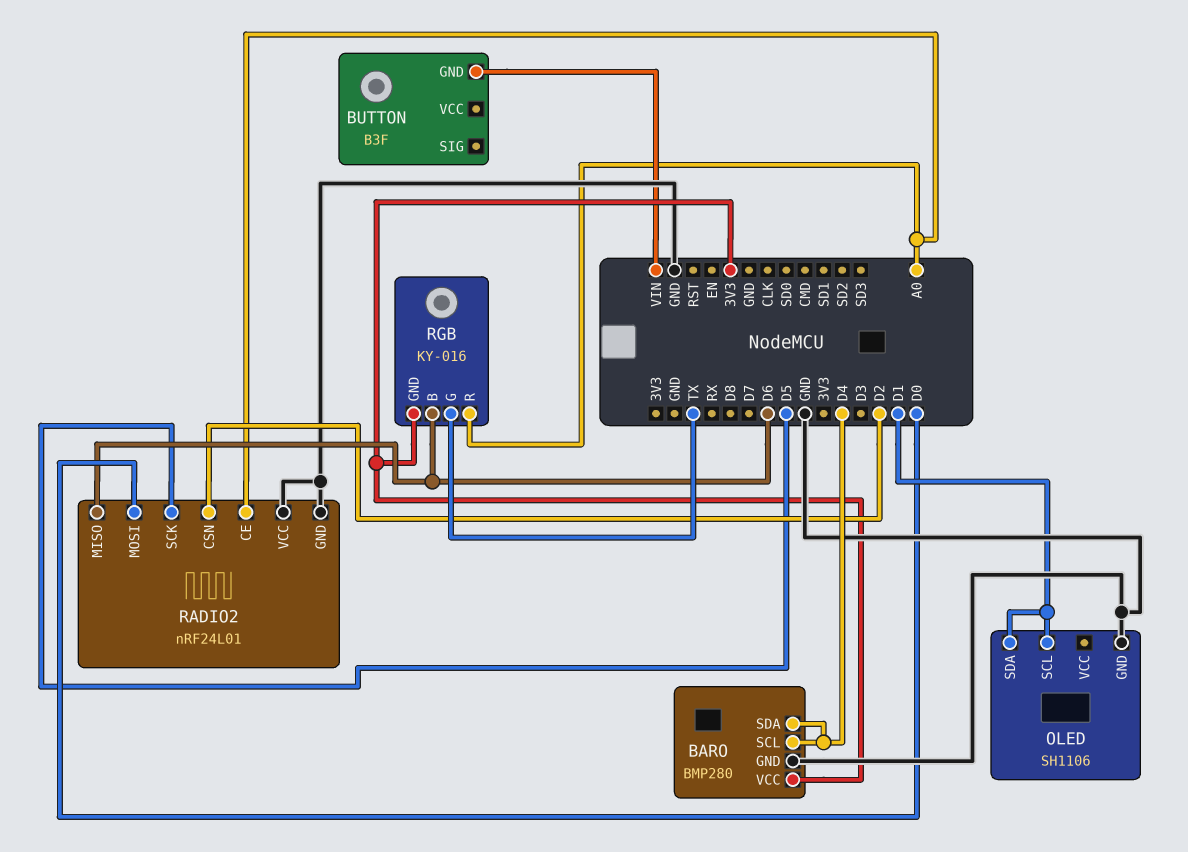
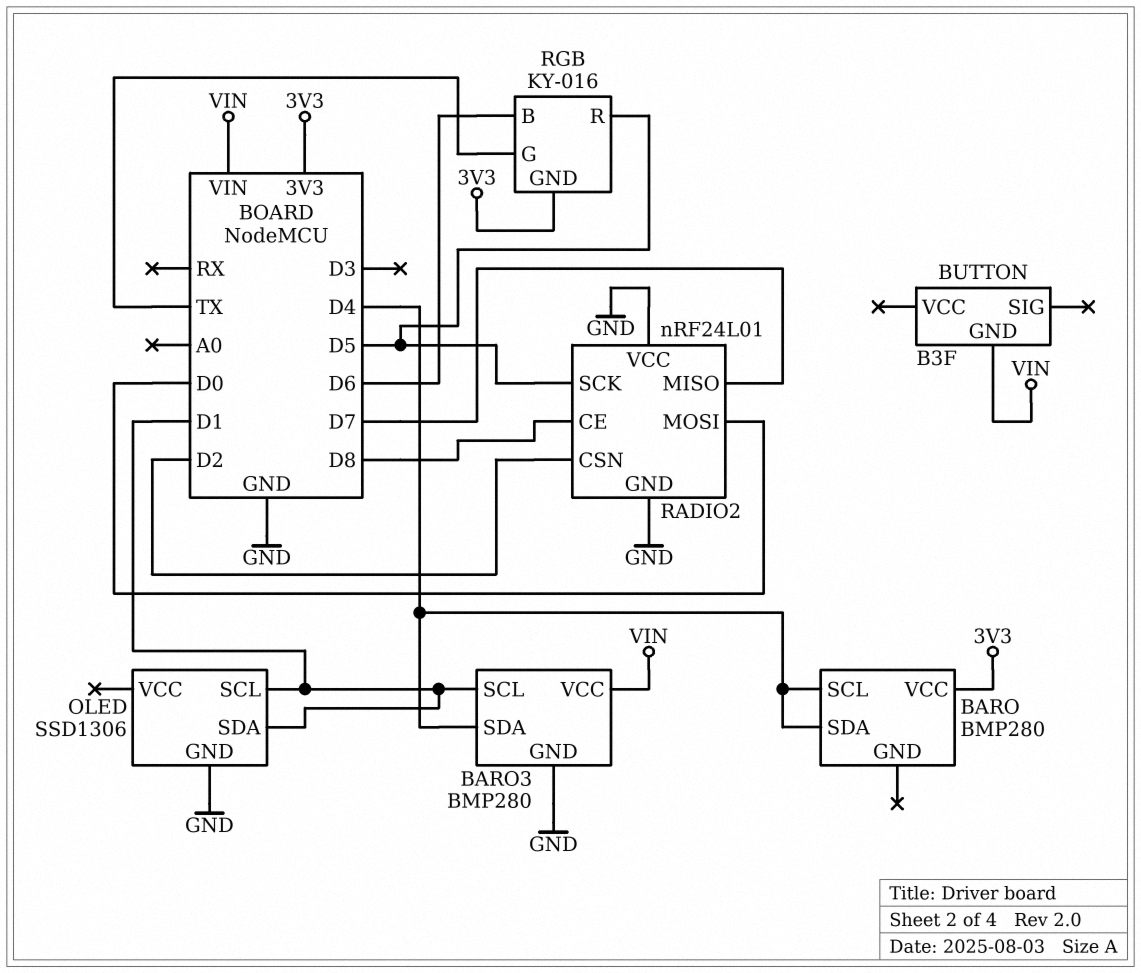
BARO pin GND: GND -> none
BARO3: none -> BMP280
BARO3 pin GND: none -> GND
BARO3 pin SCL: none -> D1
BARO3 pin SDA: none -> D4
BARO3 pin VCC: none -> VIN
OLED: SH1106 -> SSD1306
RADIO2 pin CE: A0 -> D8
RADIO2 pin MISO: D6 -> D7
RGB pin R: A0 -> D5

